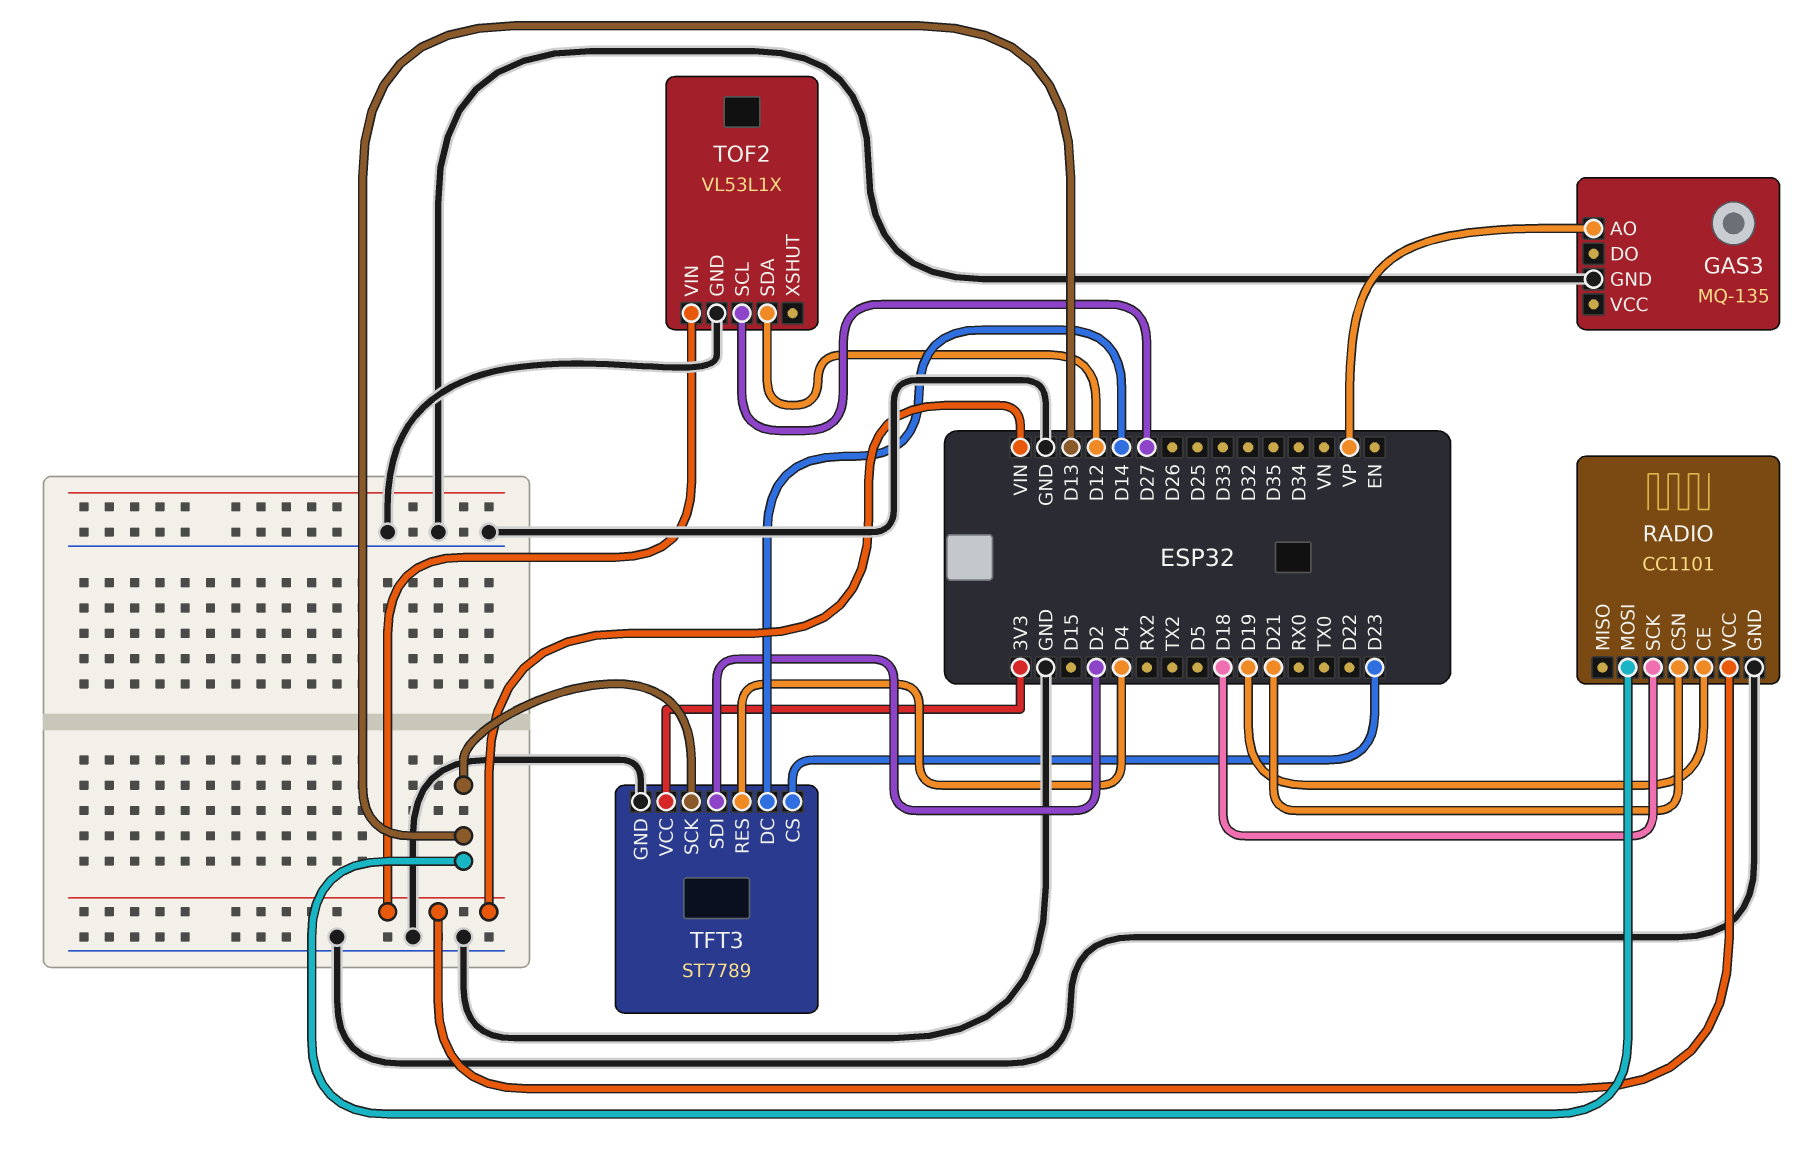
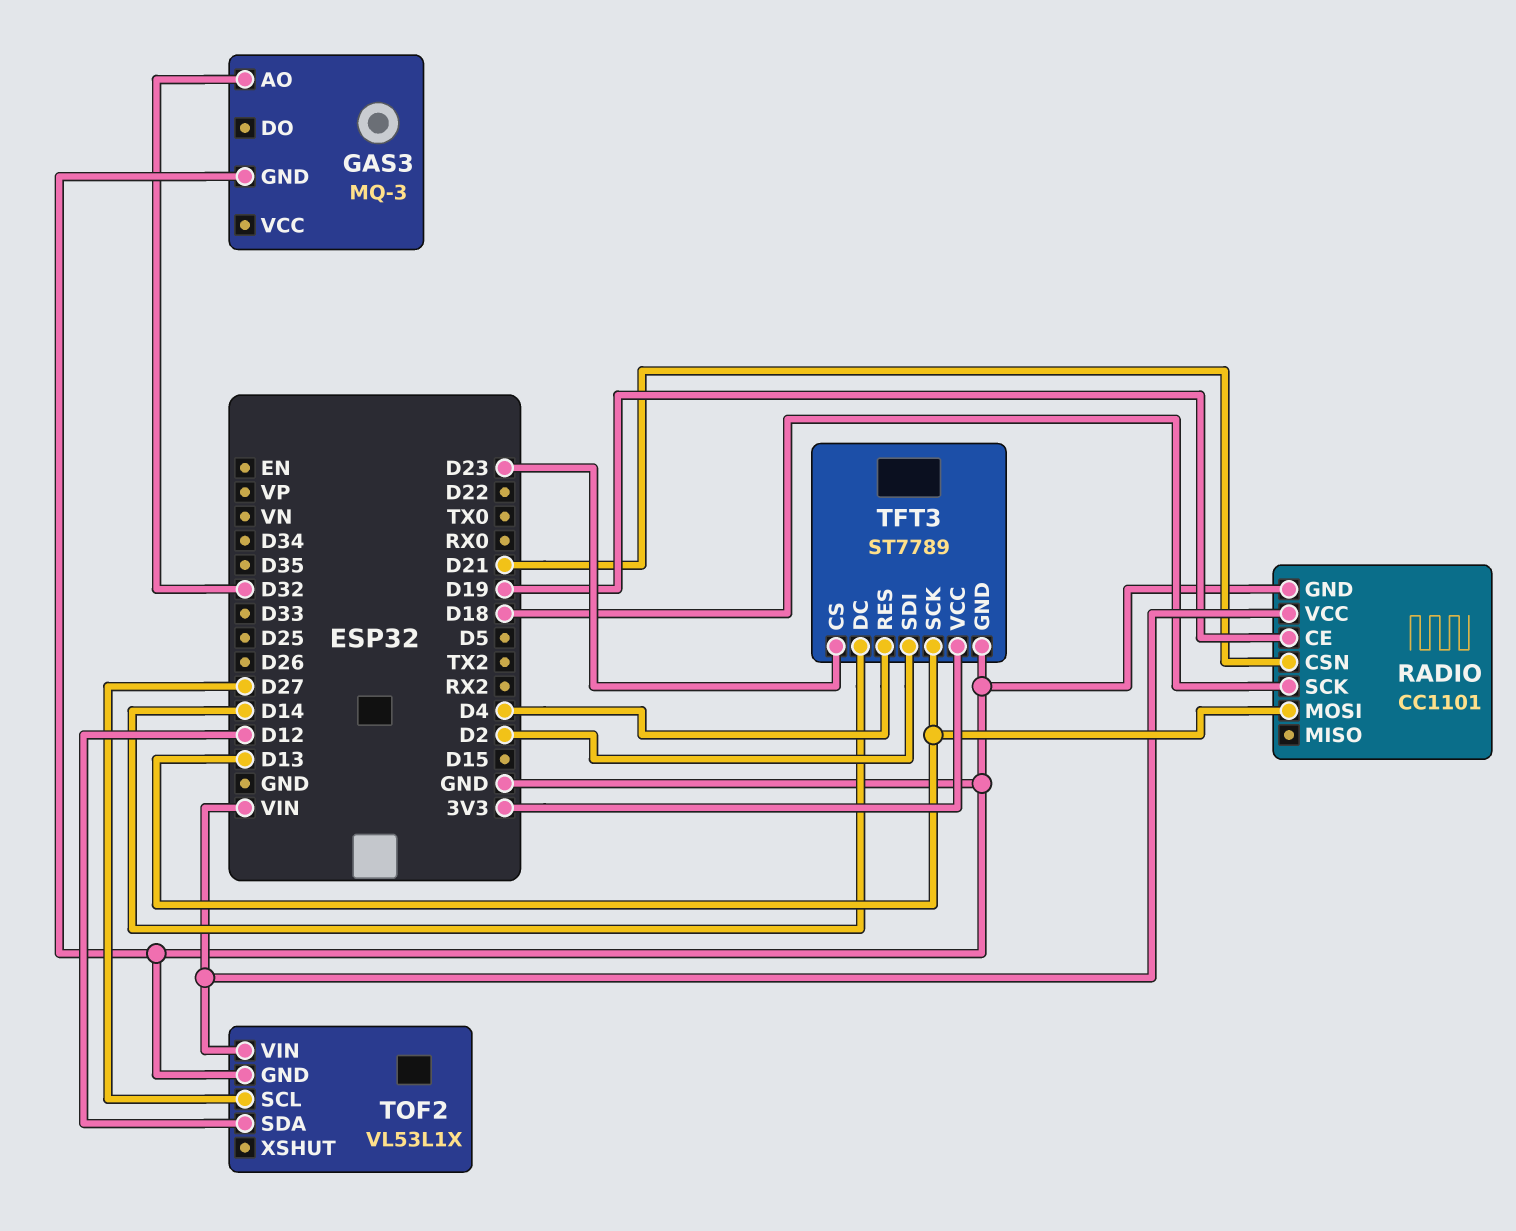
GAS3: MQ-135 -> MQ-3
GAS3 pin AO: VP -> D32

